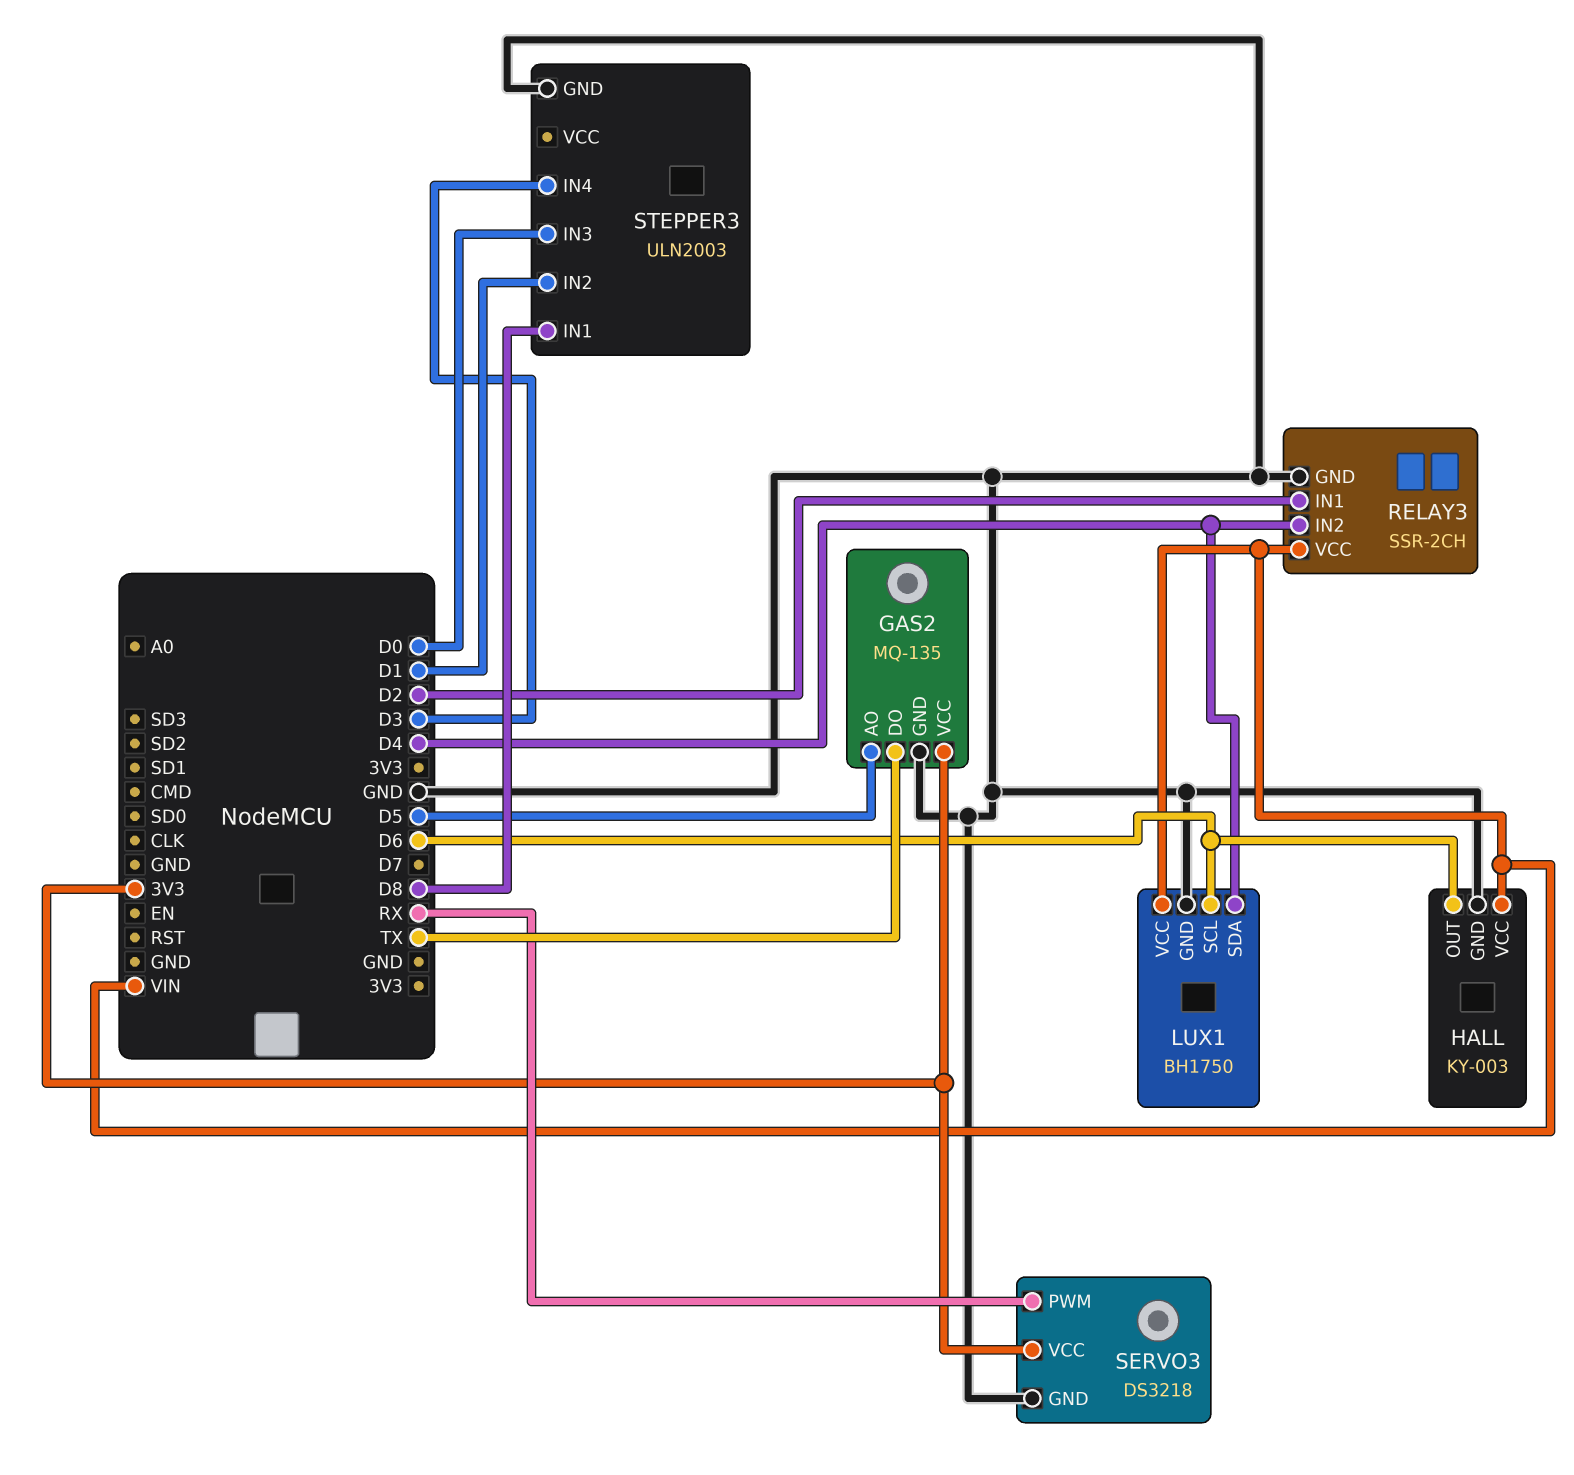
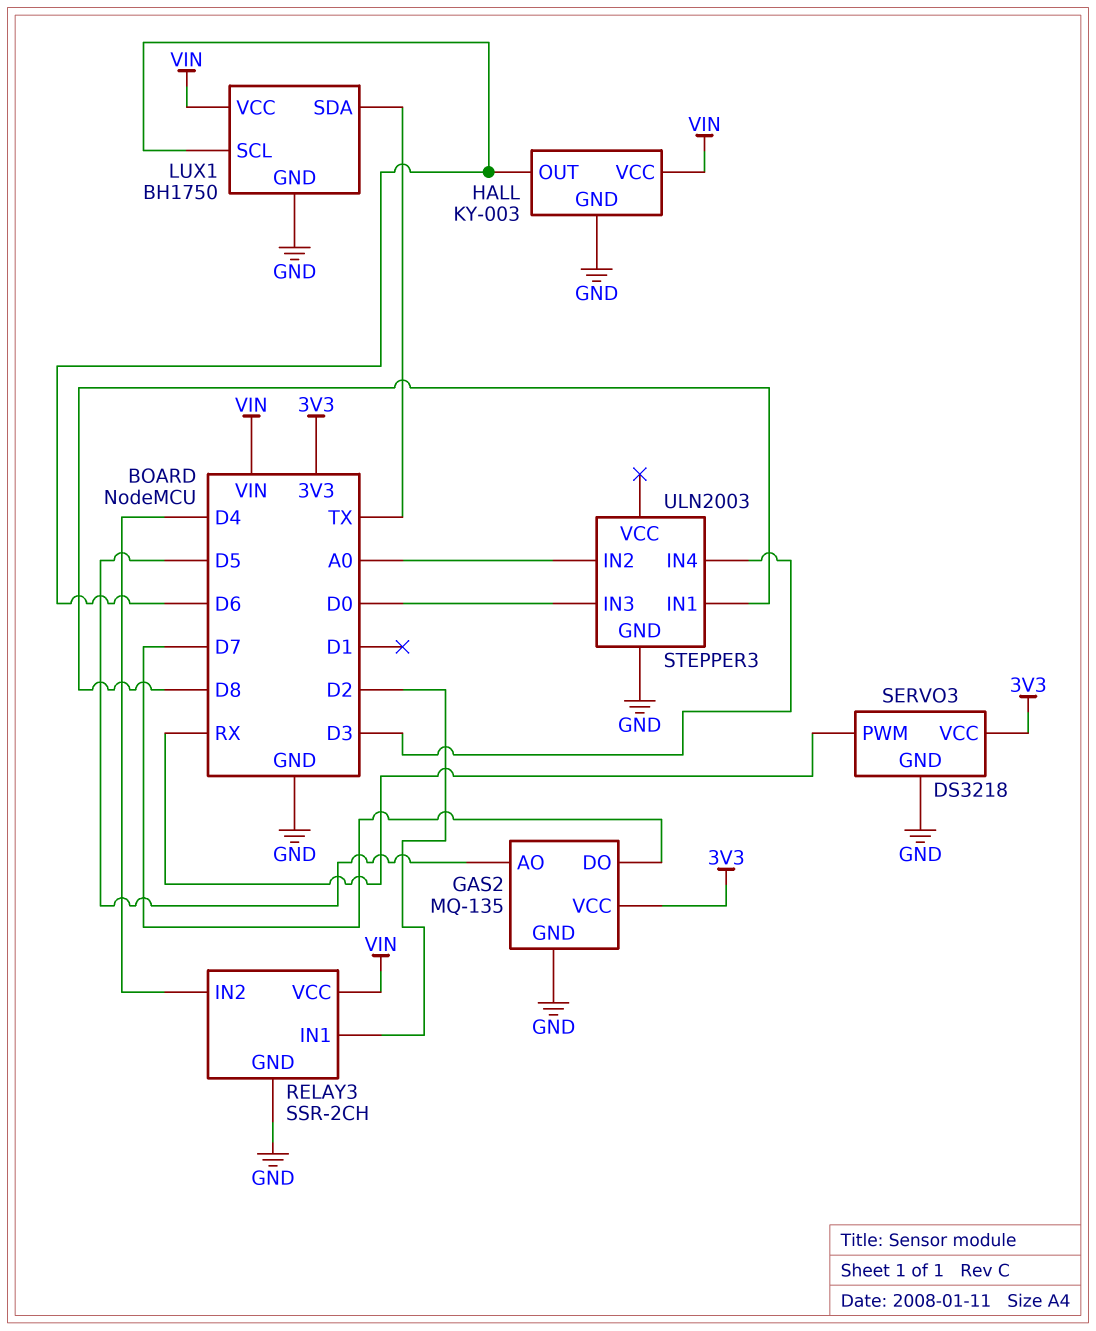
GAS2 pin DO: TX -> D7
LUX1 pin SDA: D4 -> TX
STEPPER3 pin IN2: D1 -> A0

